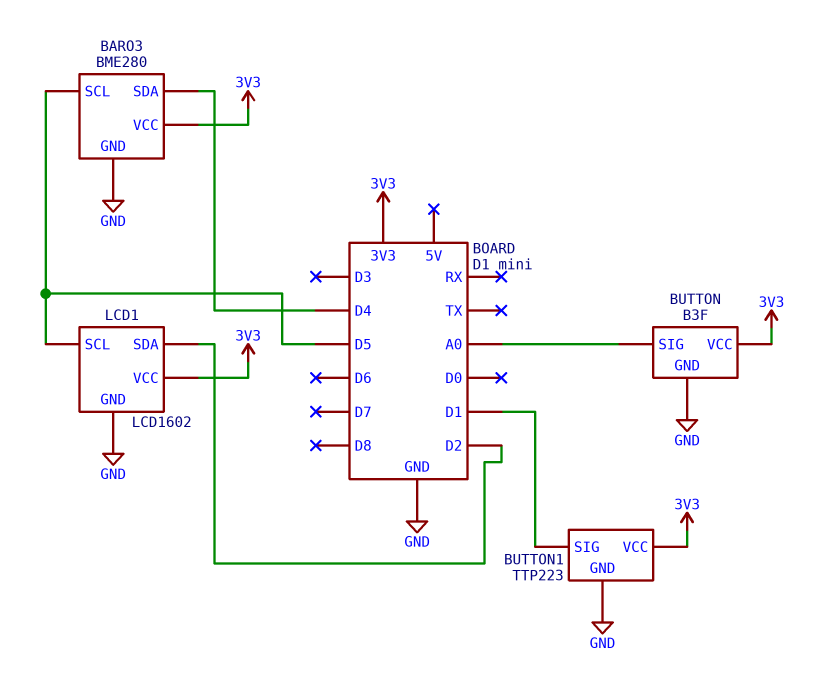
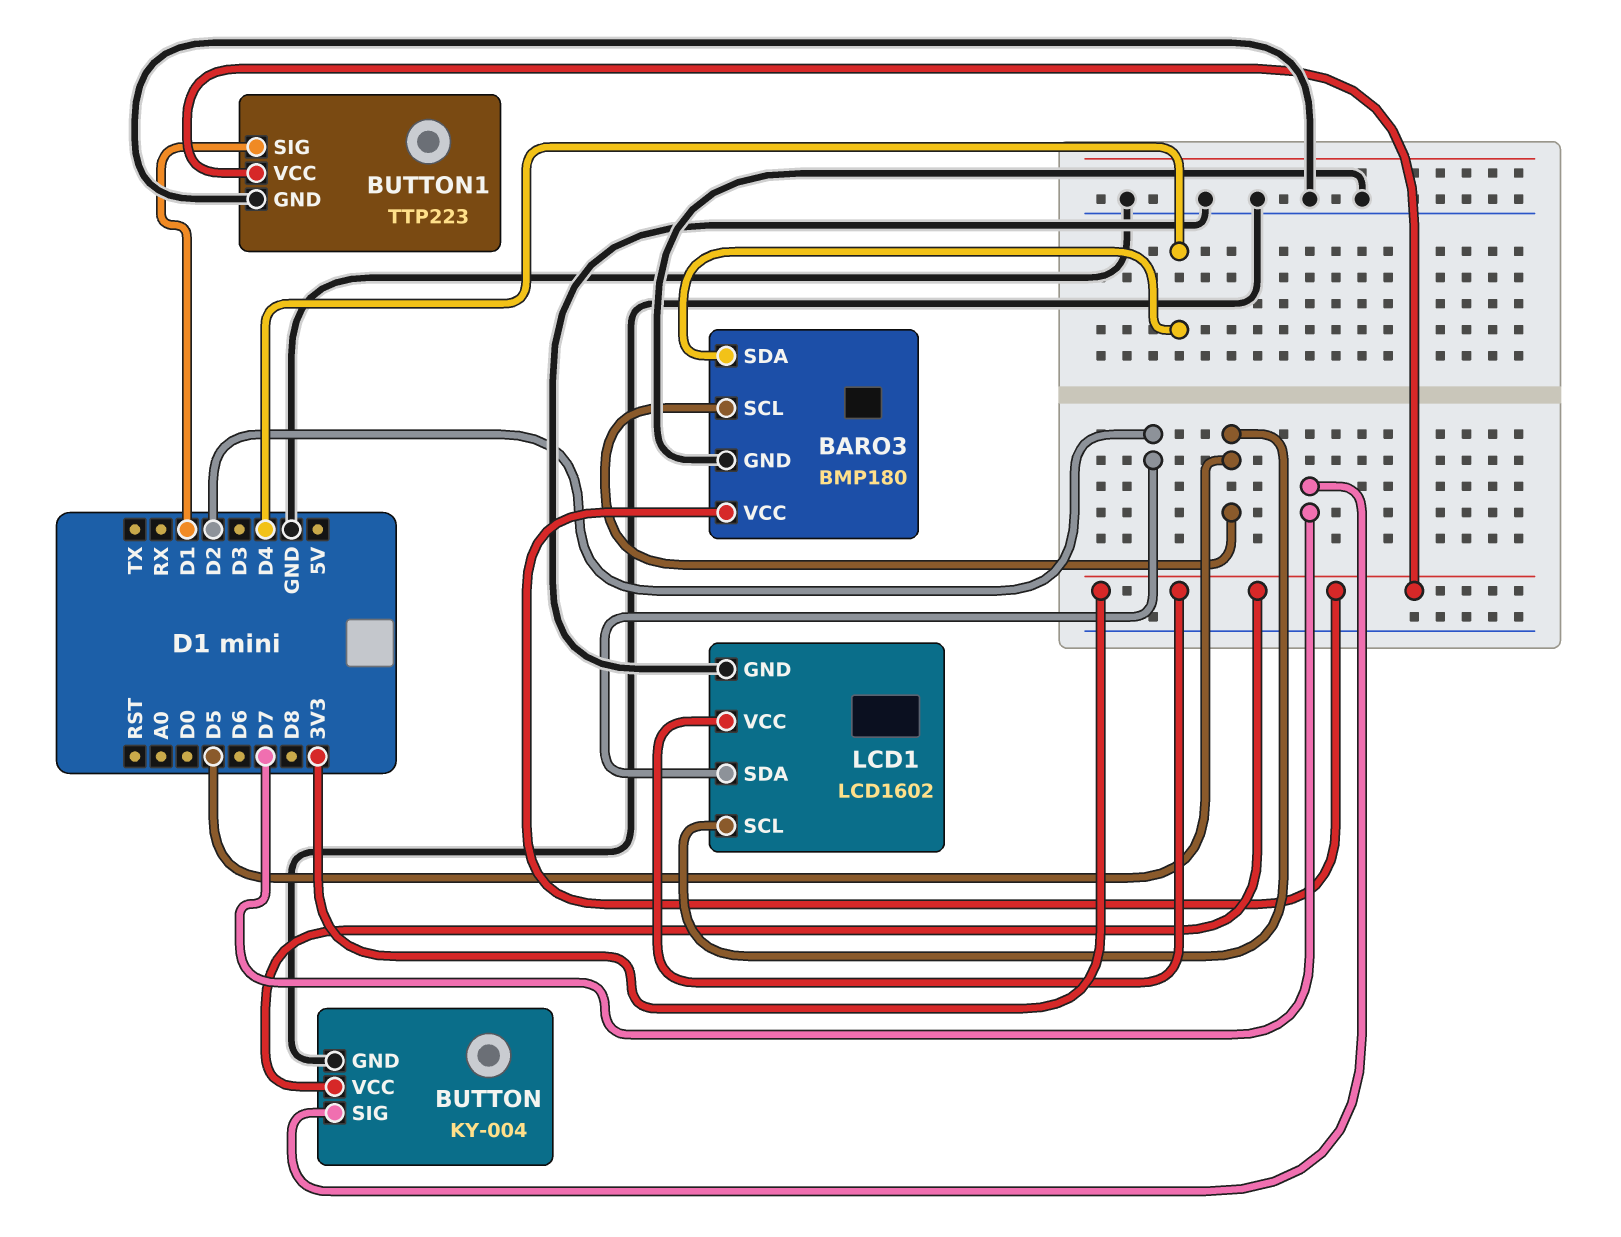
BARO3: BME280 -> BMP180
BUTTON: B3F -> KY-004
BUTTON pin SIG: A0 -> D7

